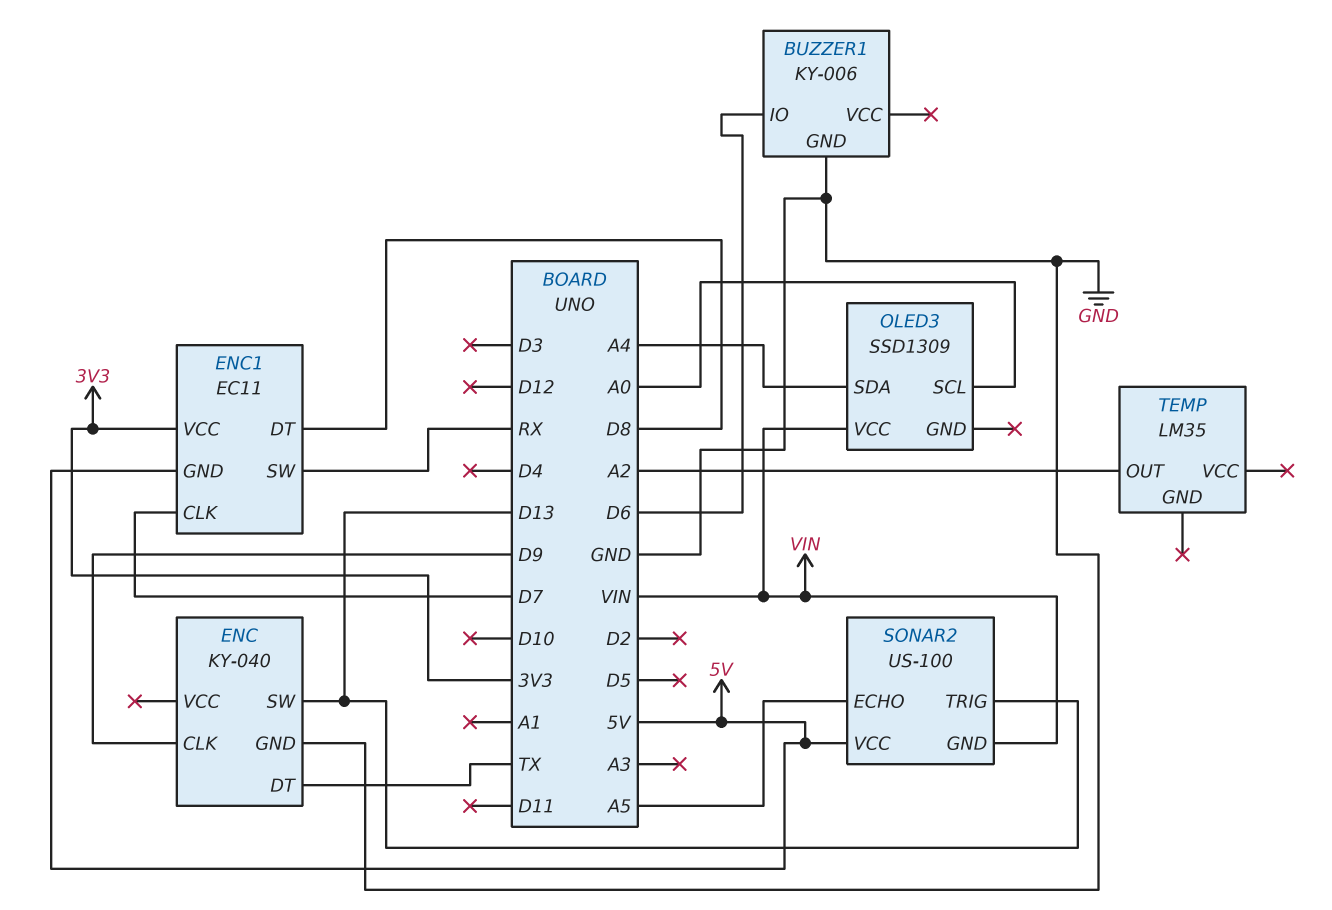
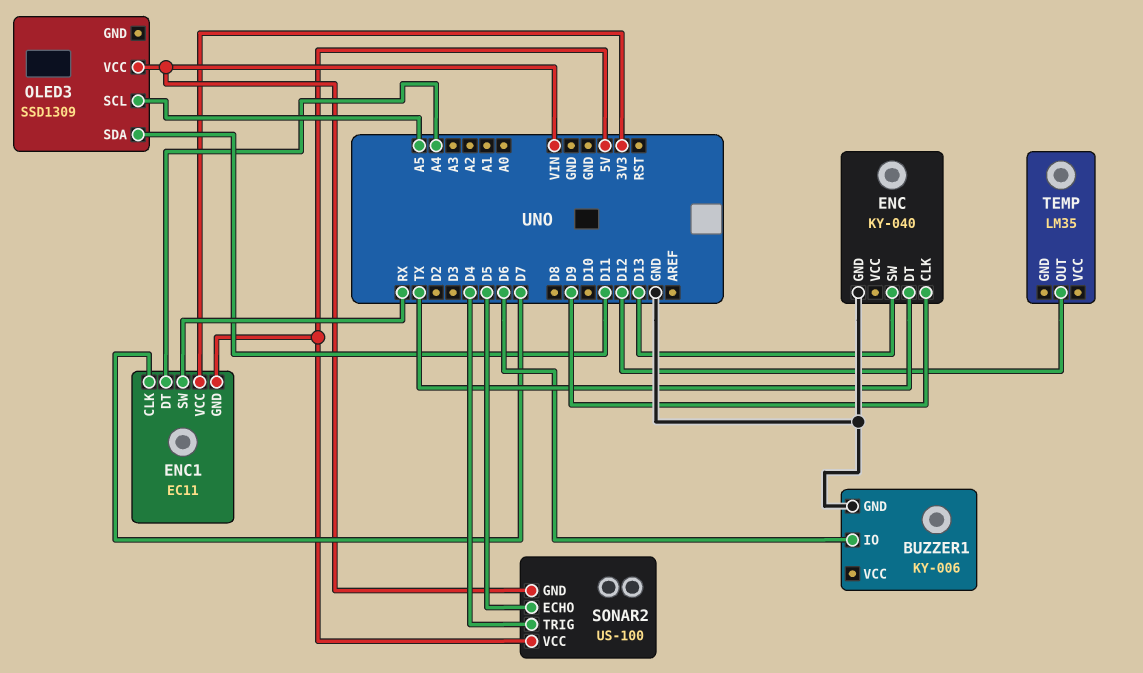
ENC1 pin DT: D8 -> A4
OLED3 pin SCL: A0 -> A5
OLED3 pin SDA: A4 -> D11
SONAR2 pin ECHO: A5 -> D5
SONAR2 pin TRIG: D13 -> D4
TEMP pin OUT: A2 -> D12

